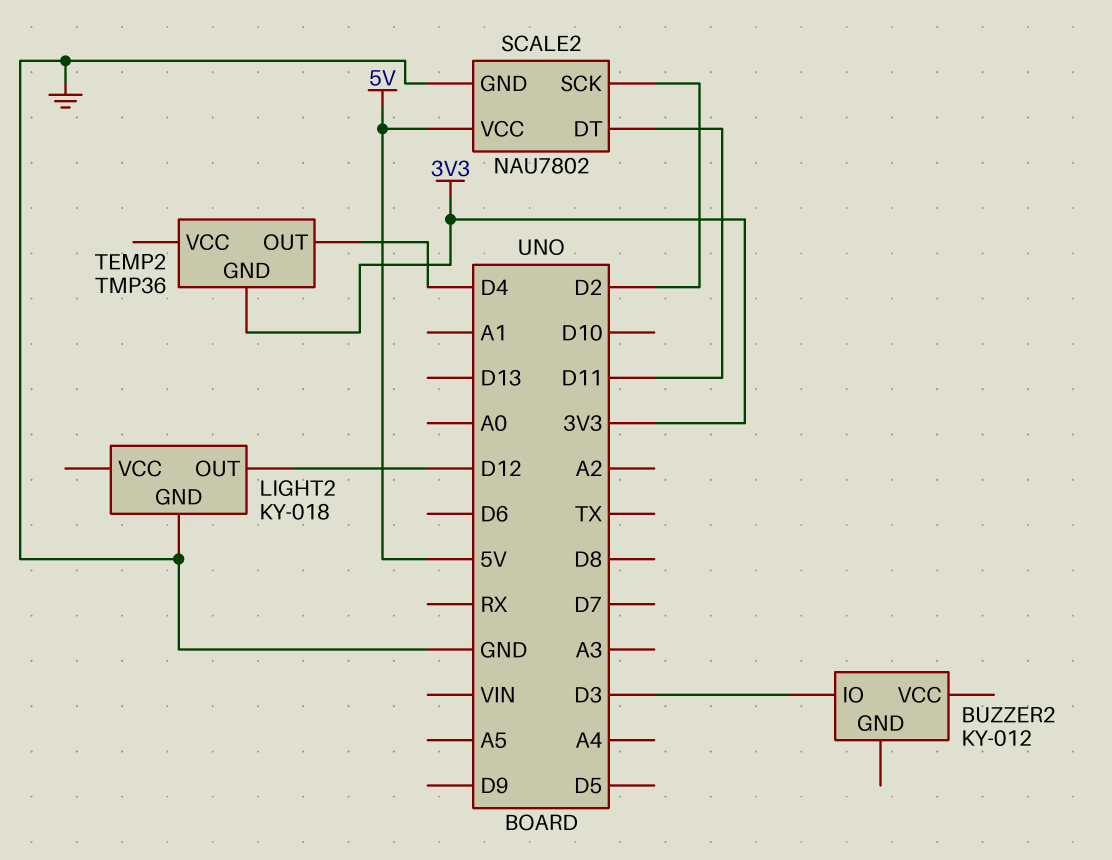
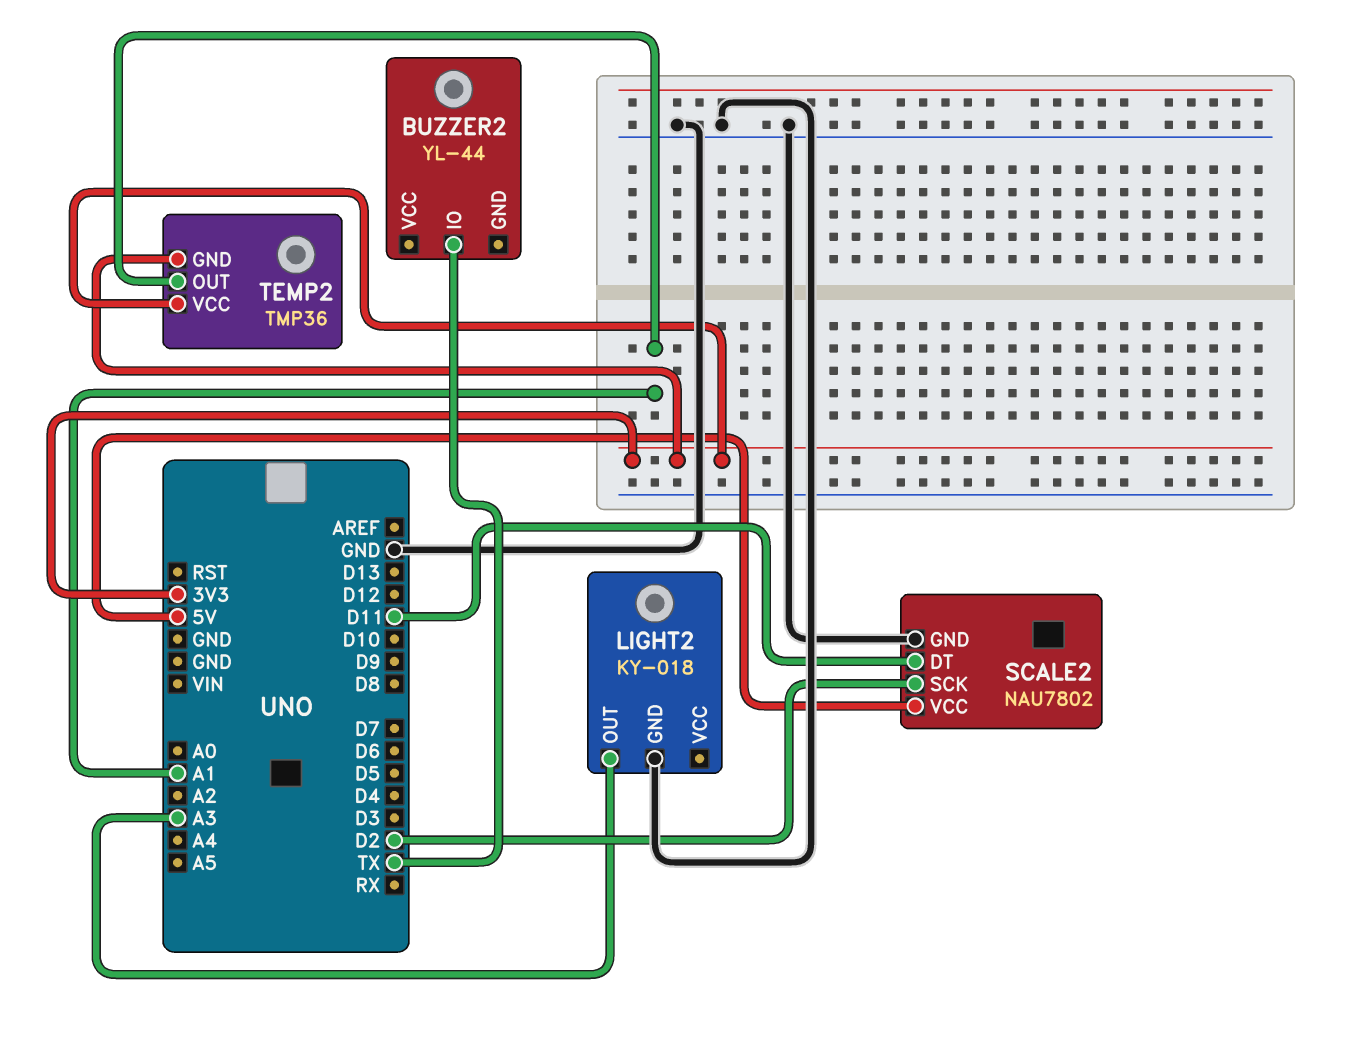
BUZZER2: KY-012 -> YL-44
BUZZER2 pin IO: D3 -> TX
LIGHT2 pin OUT: D12 -> A3
TEMP2 pin OUT: D4 -> A1
TEMP2 pin VCC: none -> 3V3

